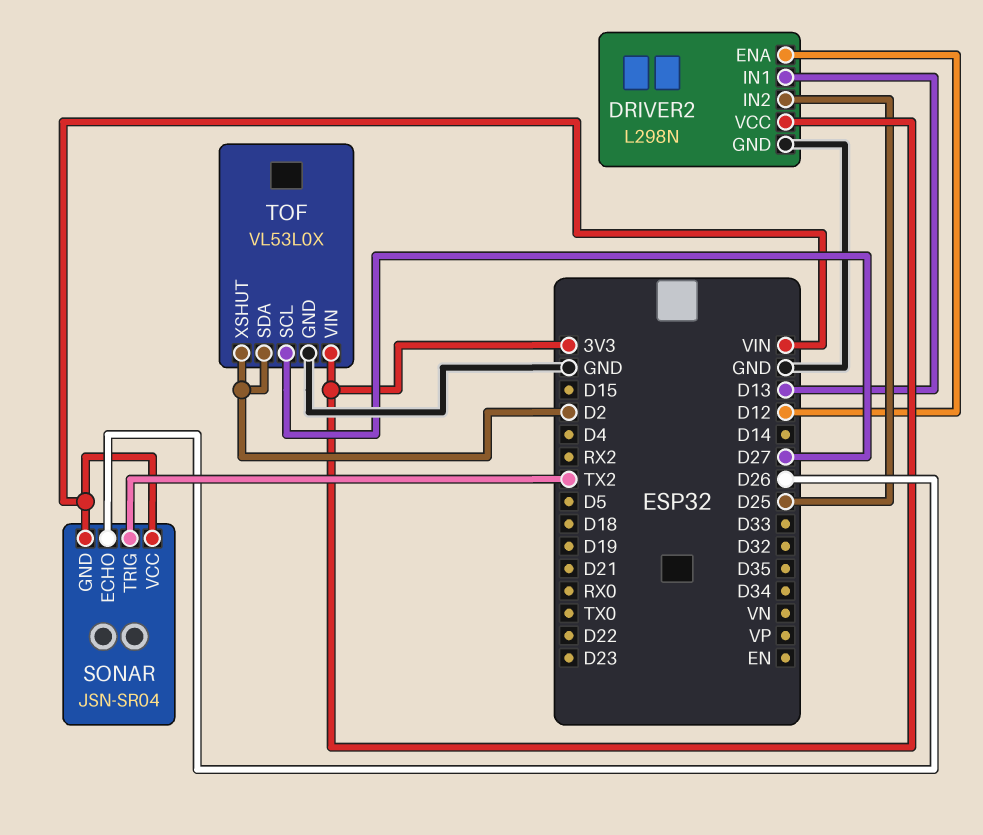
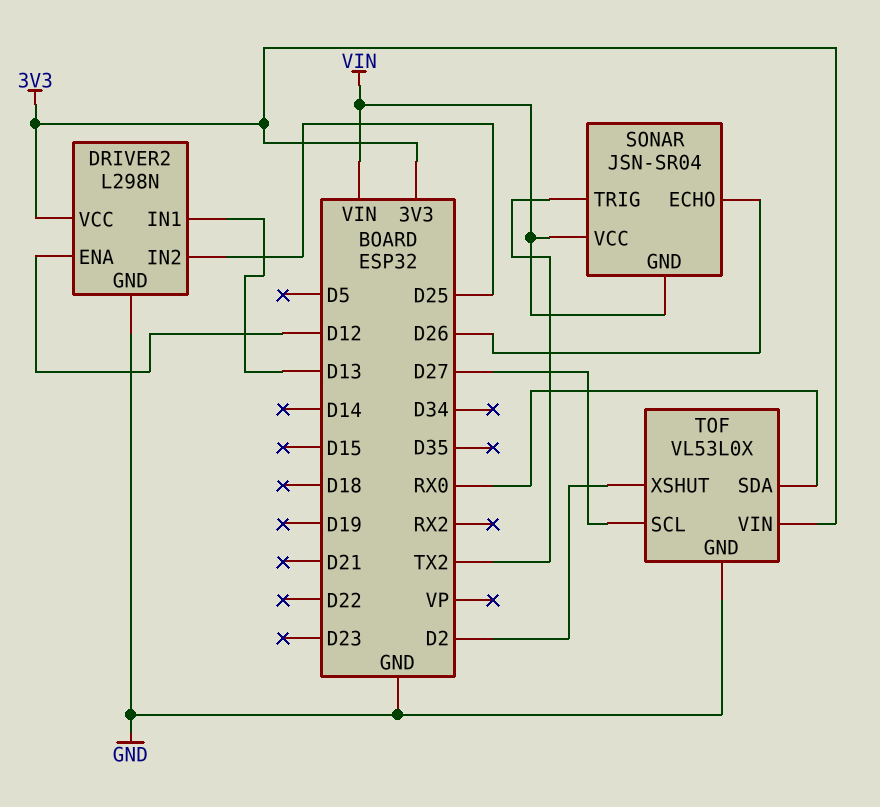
TOF pin SDA: D2 -> RX0

